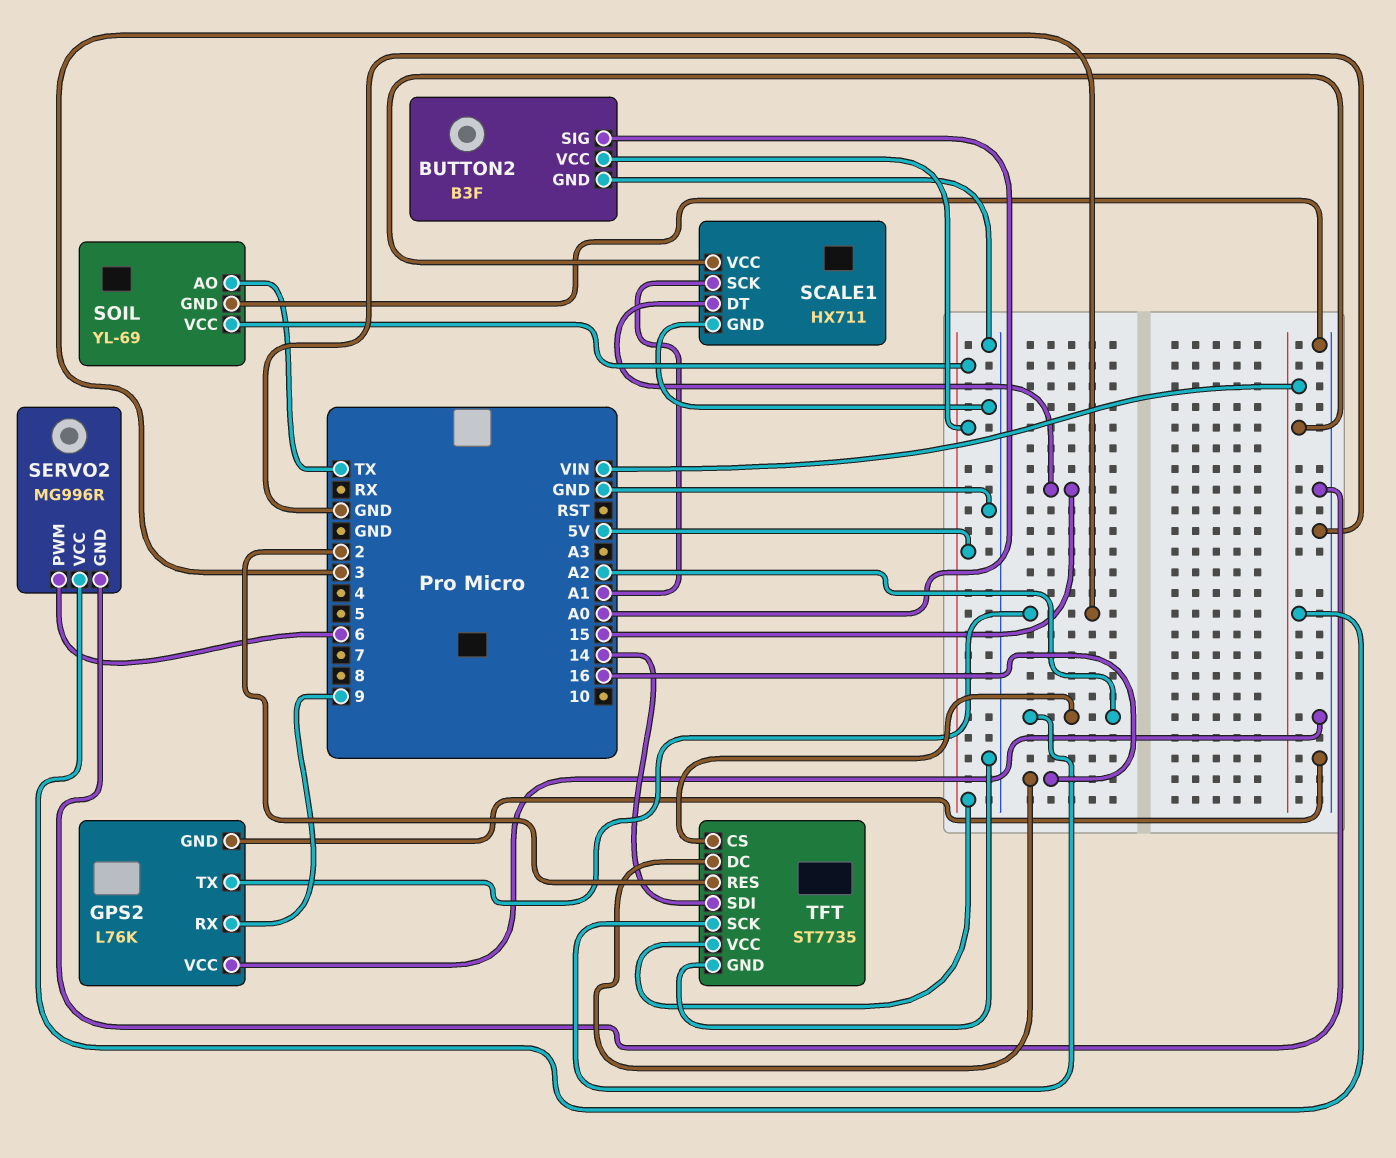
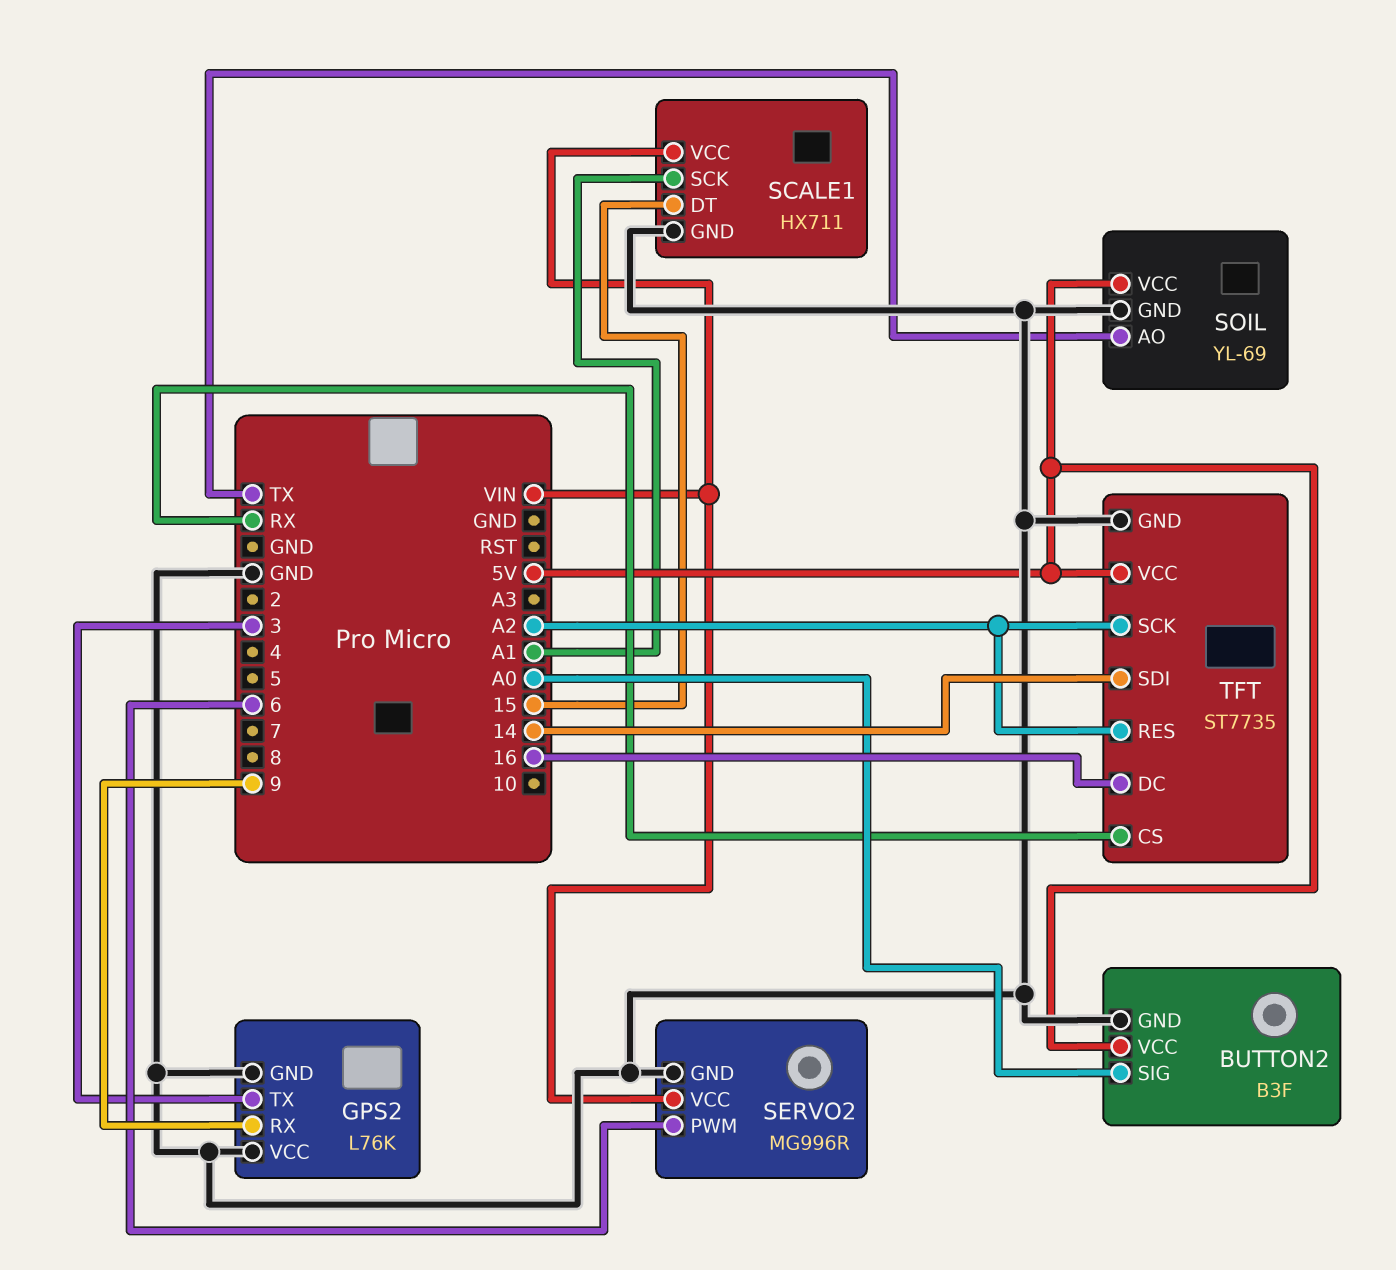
TFT pin CS: A2 -> RX
TFT pin RES: 2 -> A2

